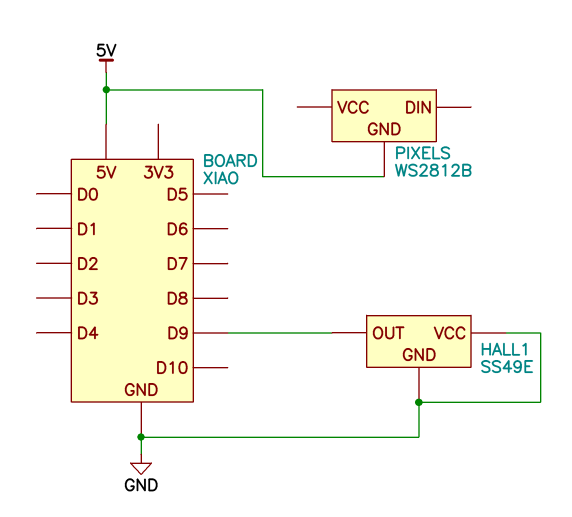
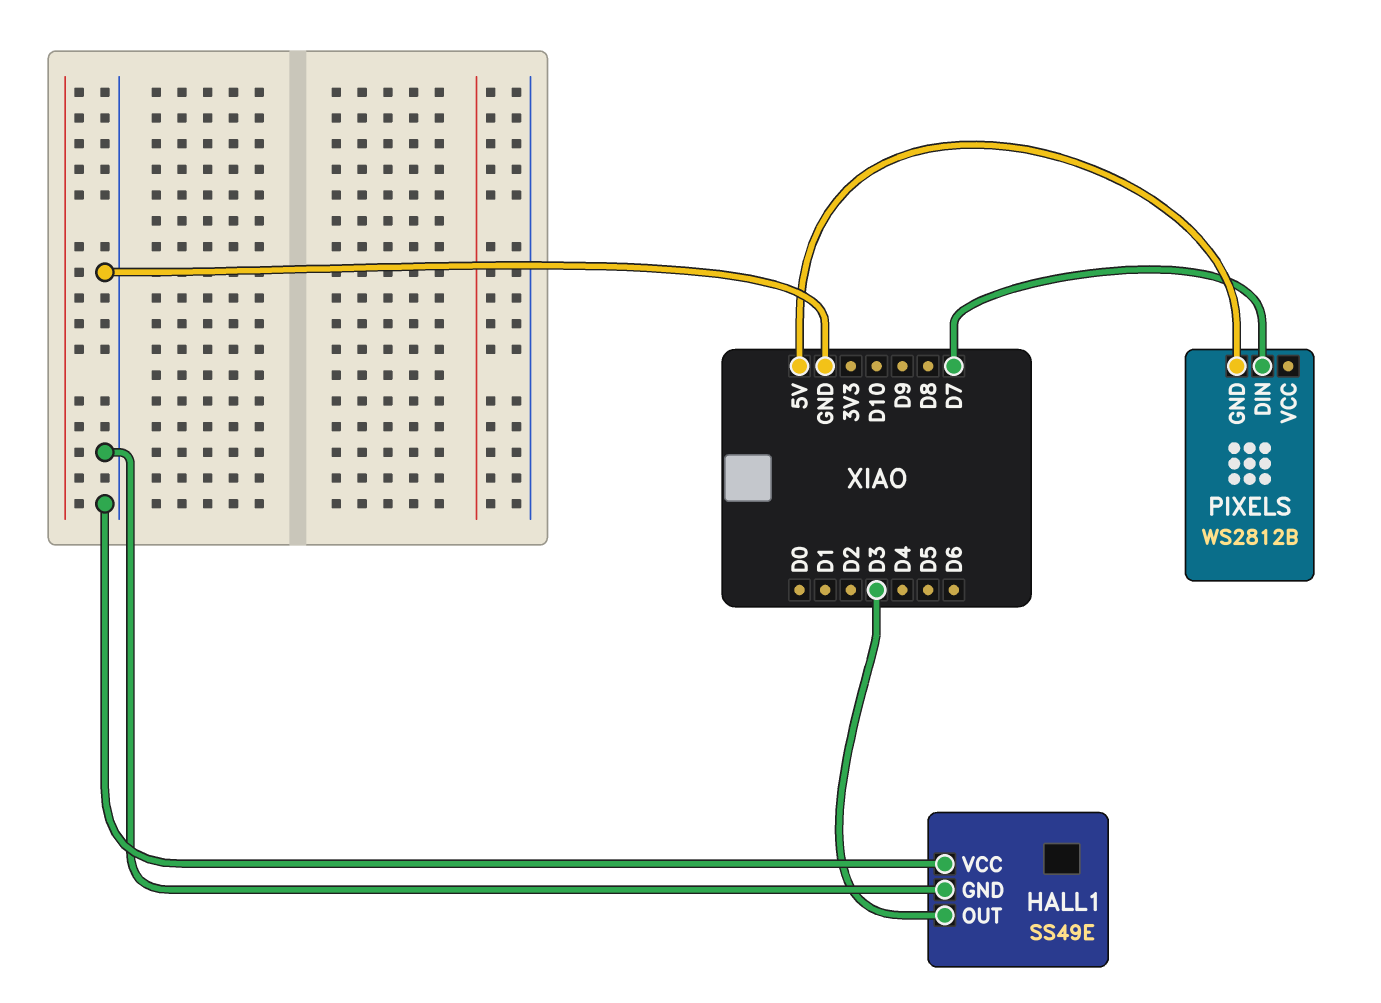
HALL1 pin OUT: D9 -> D3
PIXELS pin DIN: none -> D7

